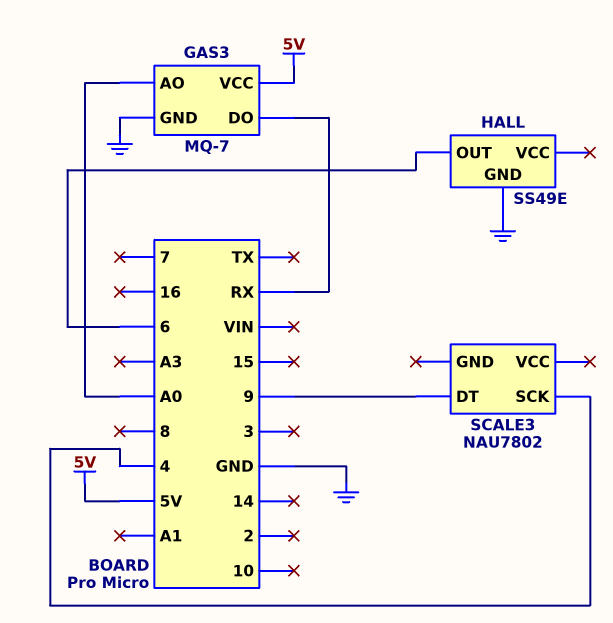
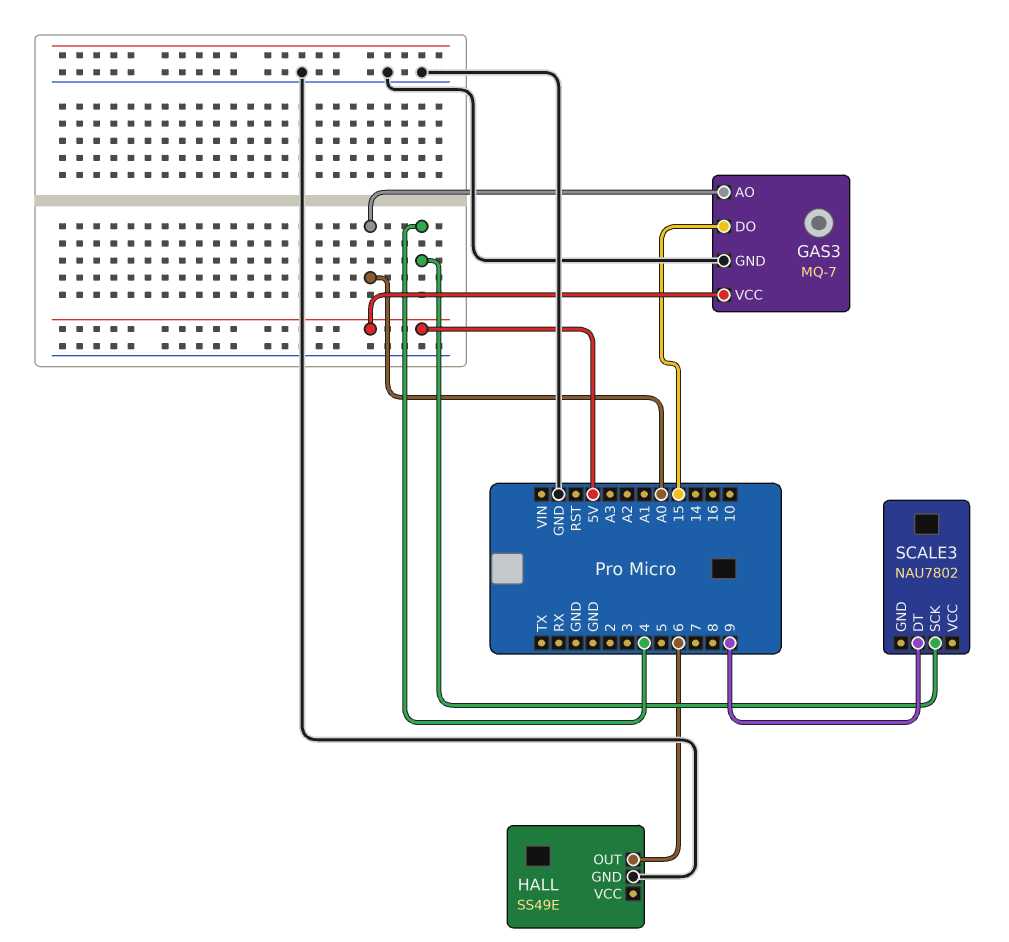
GAS3 pin DO: RX -> 15

